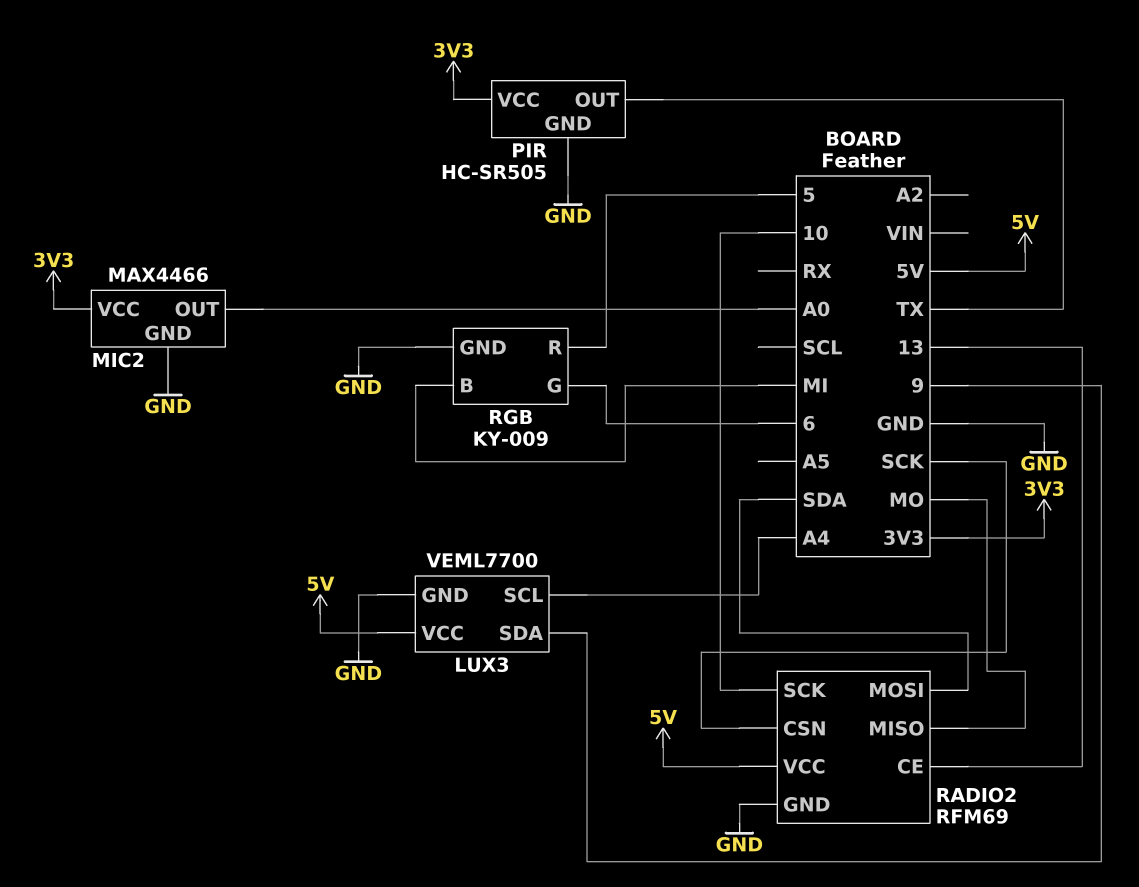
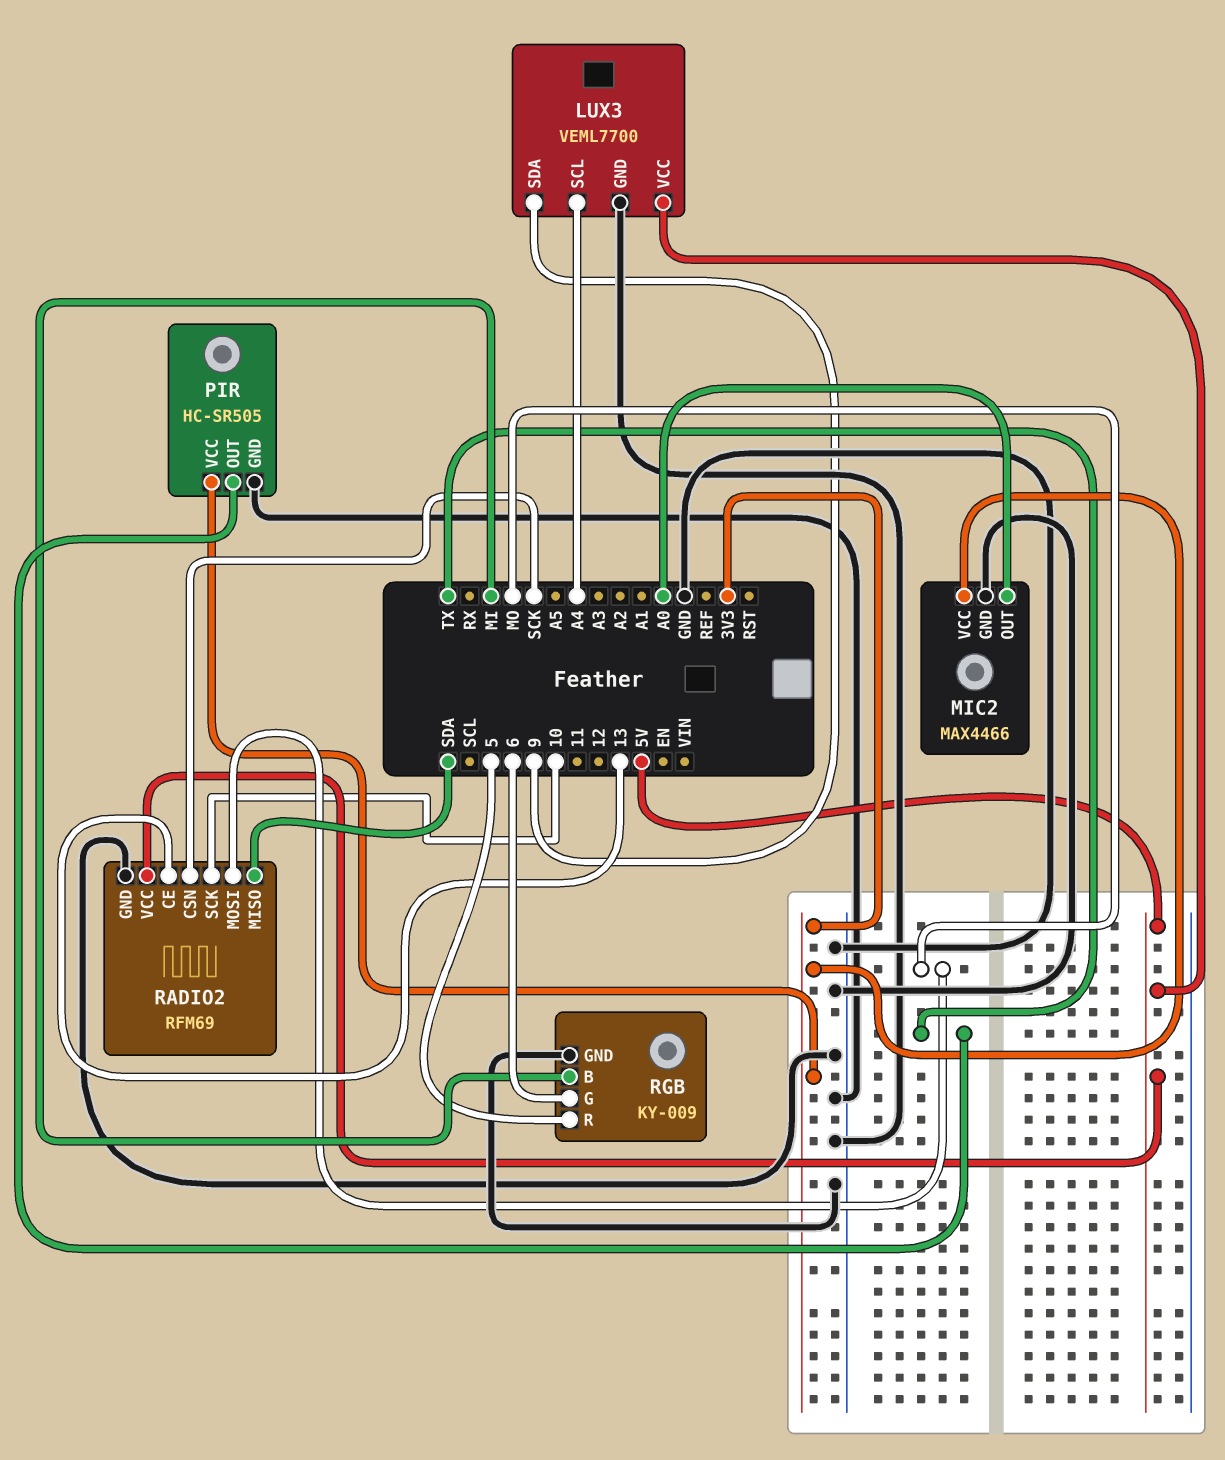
RADIO2 pin MISO: MO -> SDA
RADIO2 pin MOSI: SDA -> MO

